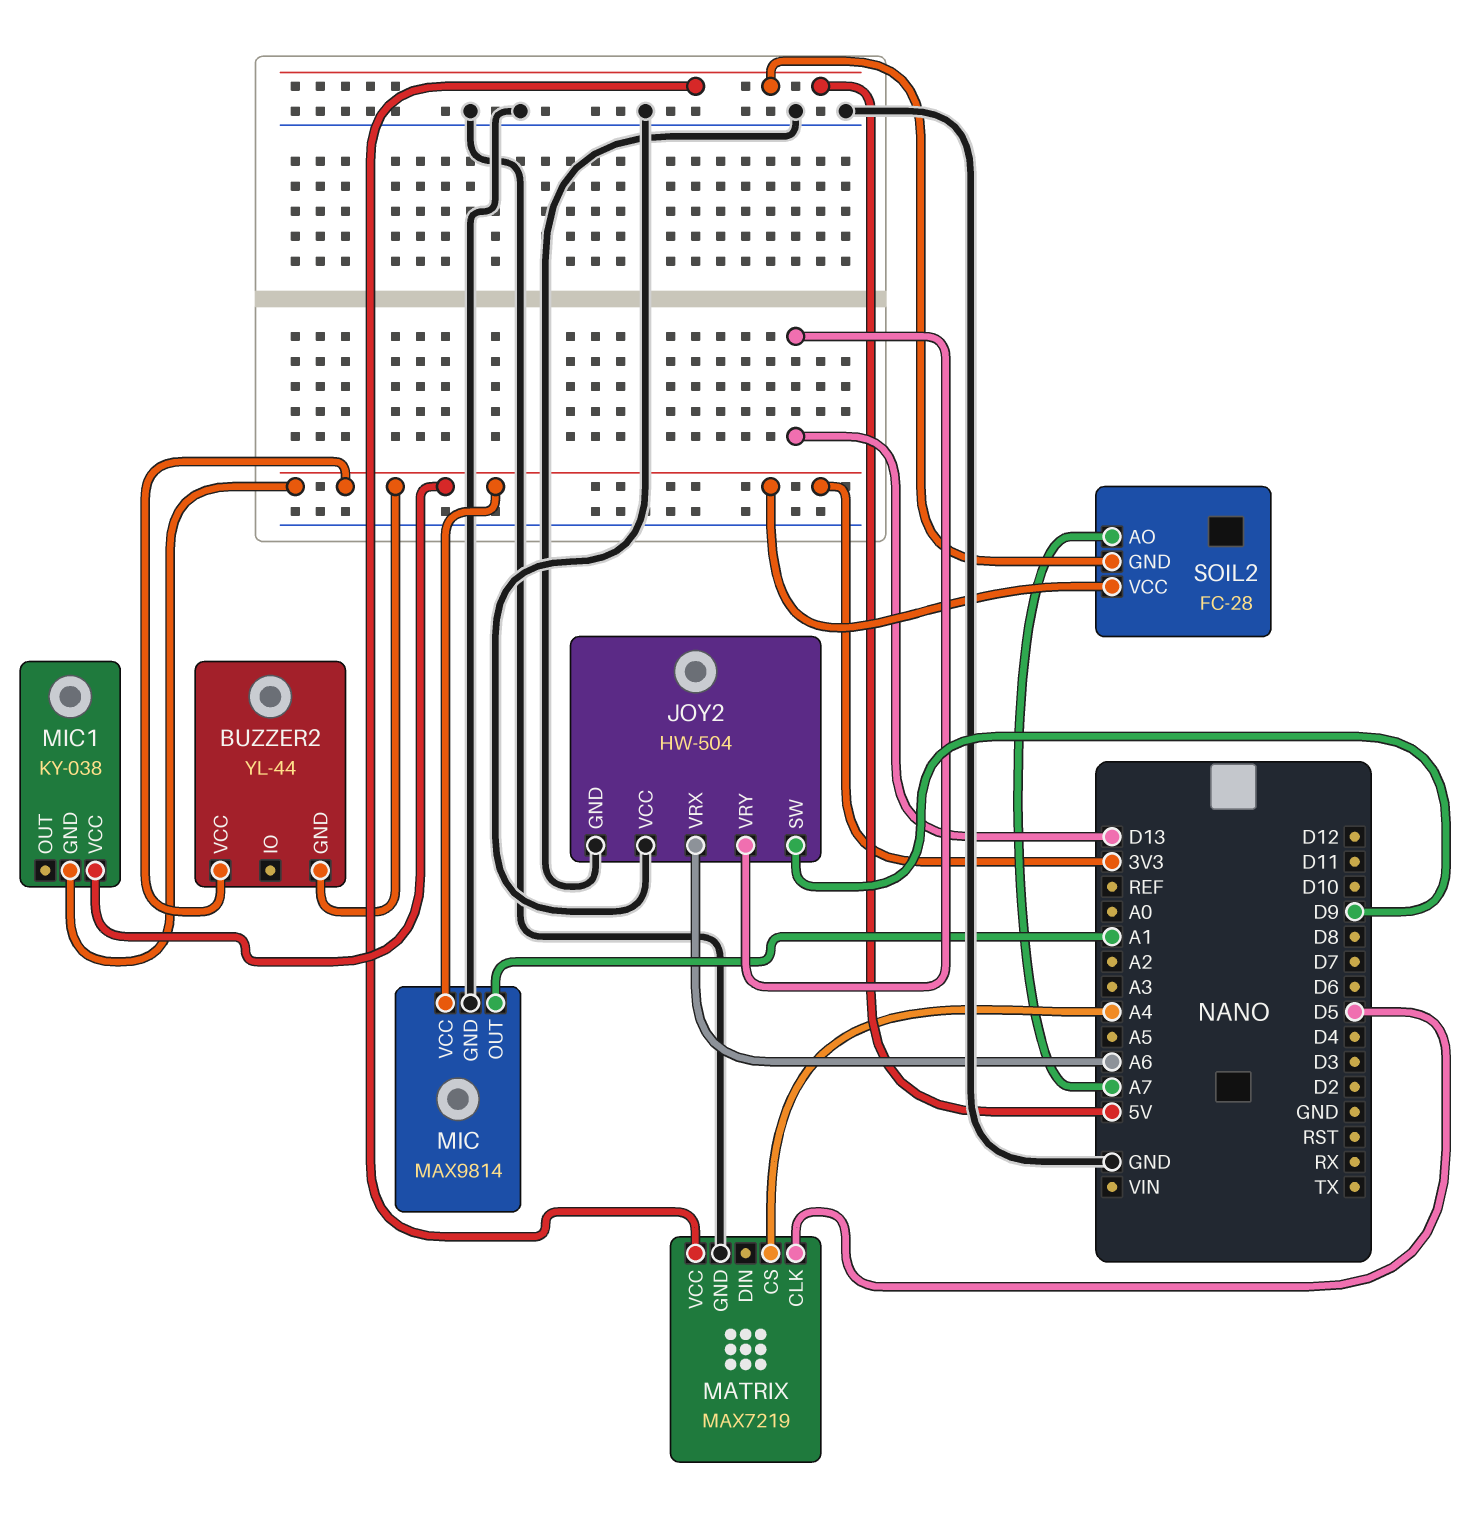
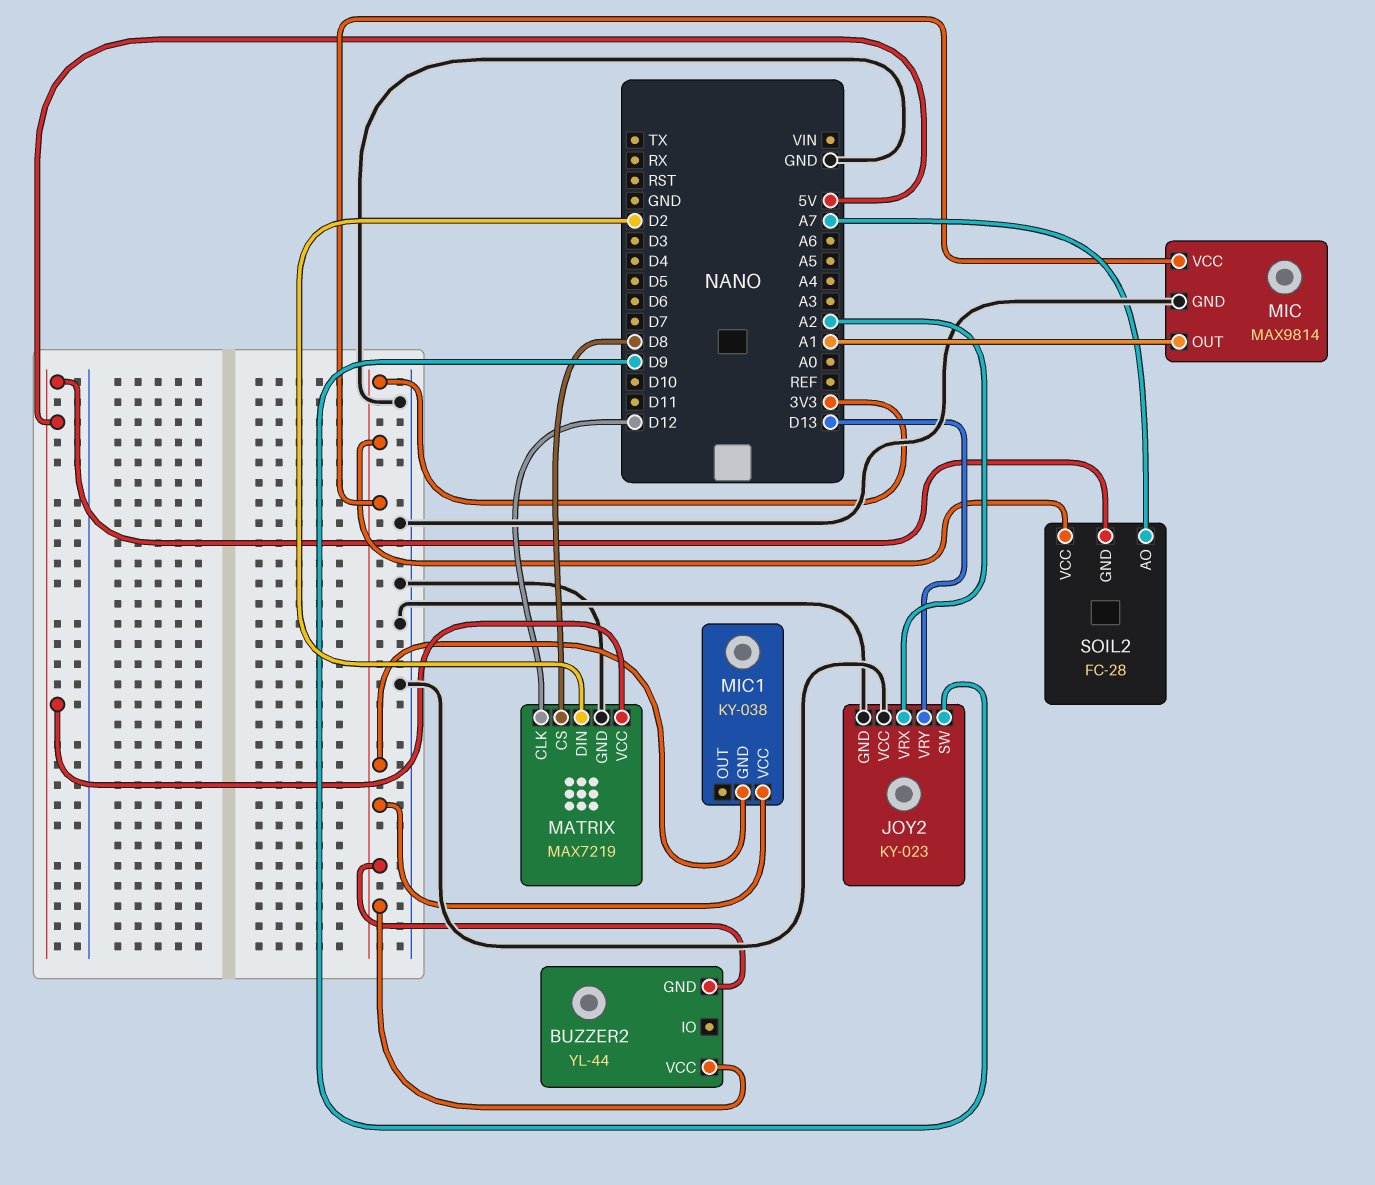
JOY2: HW-504 -> KY-023
JOY2 pin VRX: A6 -> A2
MATRIX pin CLK: D5 -> D12
MATRIX pin CS: A4 -> D8
MATRIX pin DIN: none -> D2

